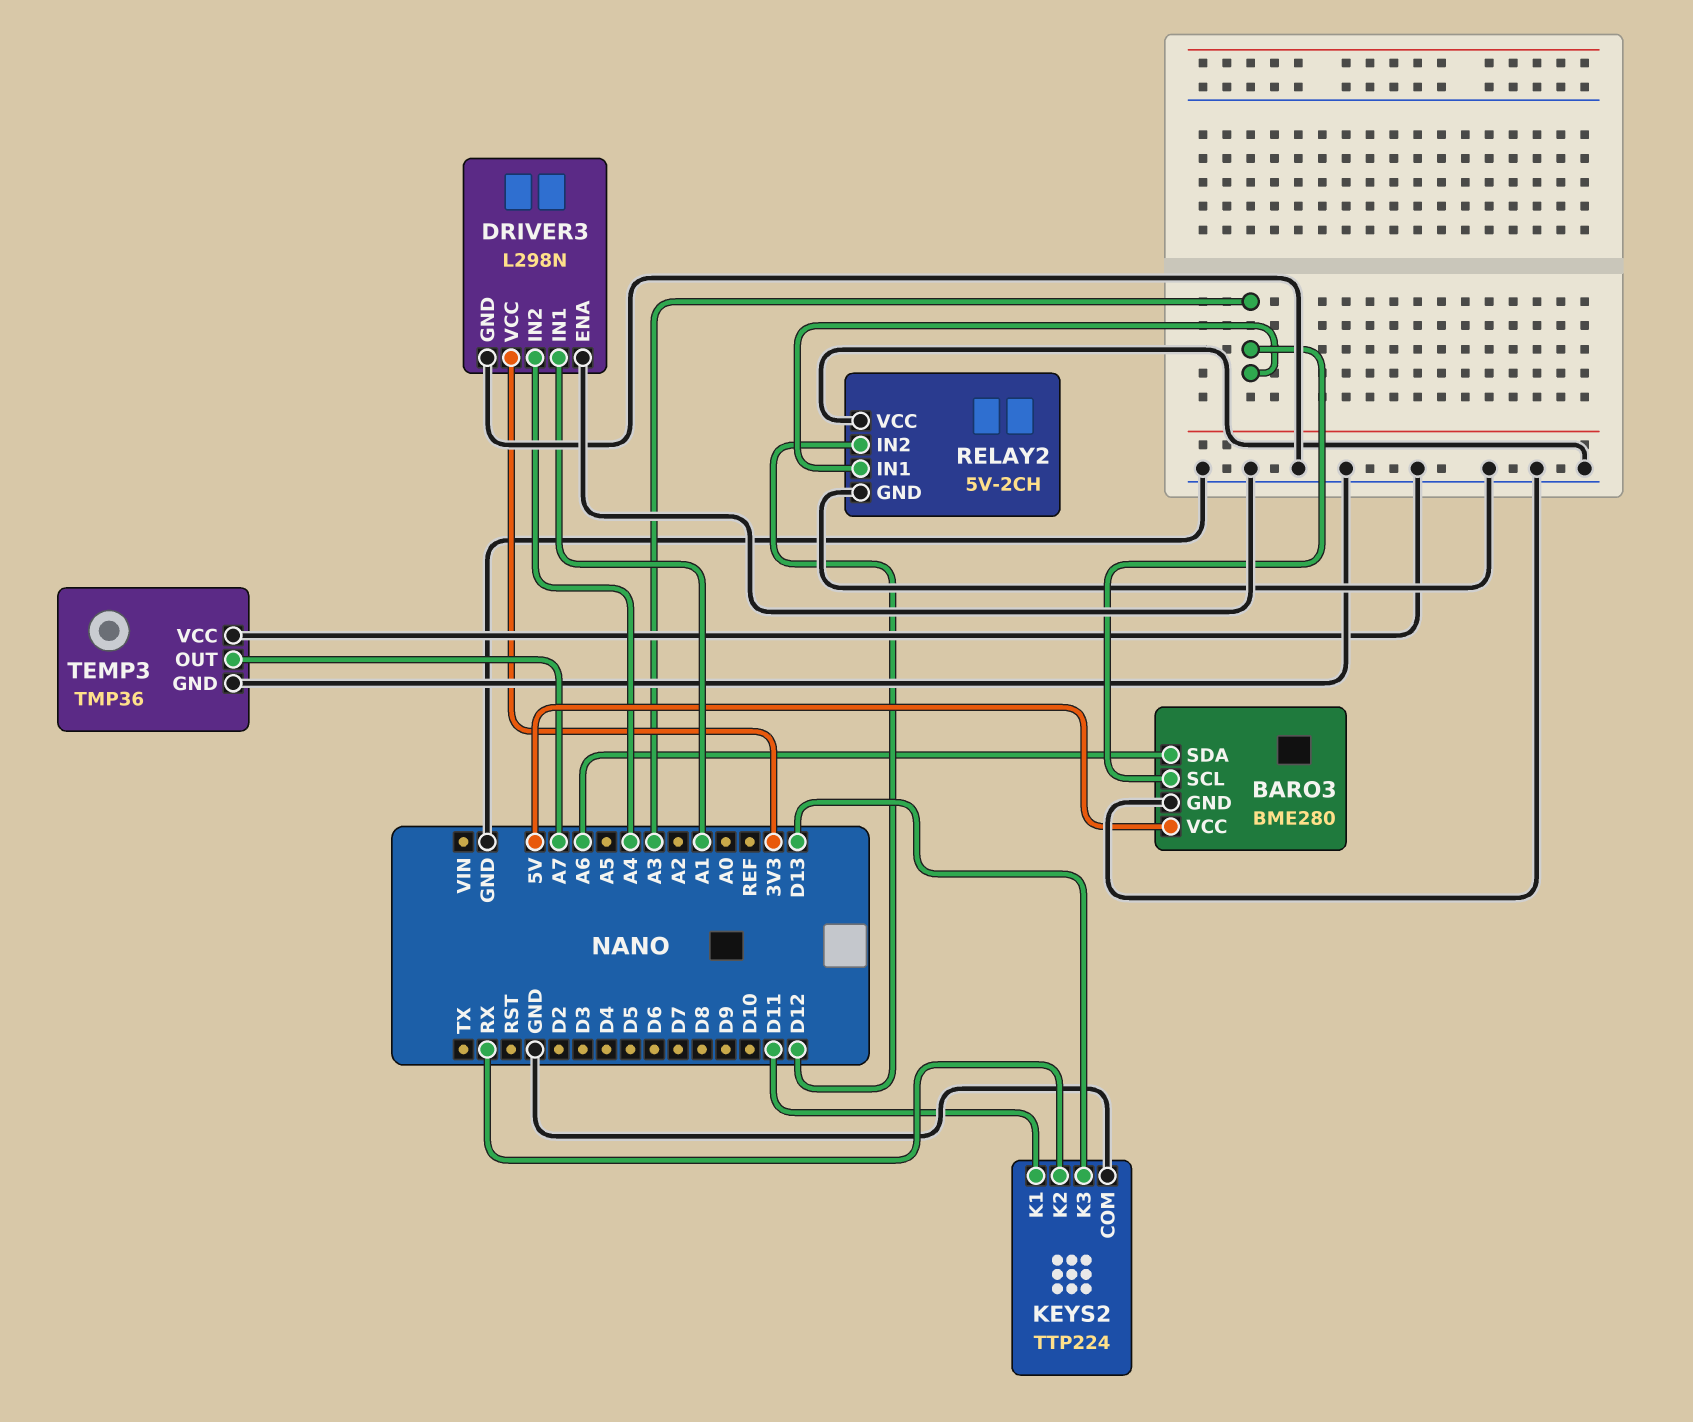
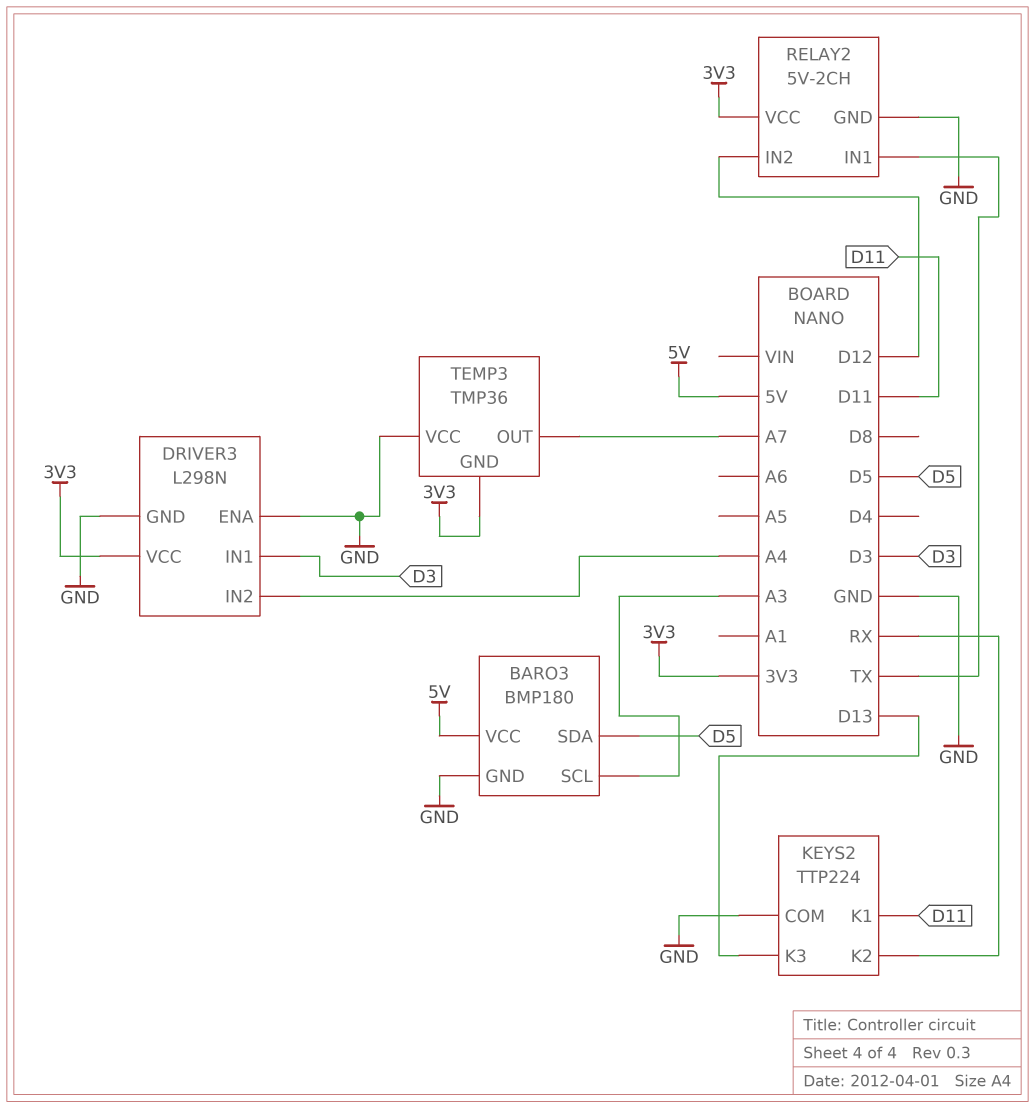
BARO3: BME280 -> BMP180
BARO3 pin SDA: A6 -> D5
DRIVER3 pin IN1: A1 -> D3
RELAY2 pin IN1: A3 -> TX
RELAY2 pin VCC: GND -> 3V3
TEMP3 pin GND: GND -> 3V3

